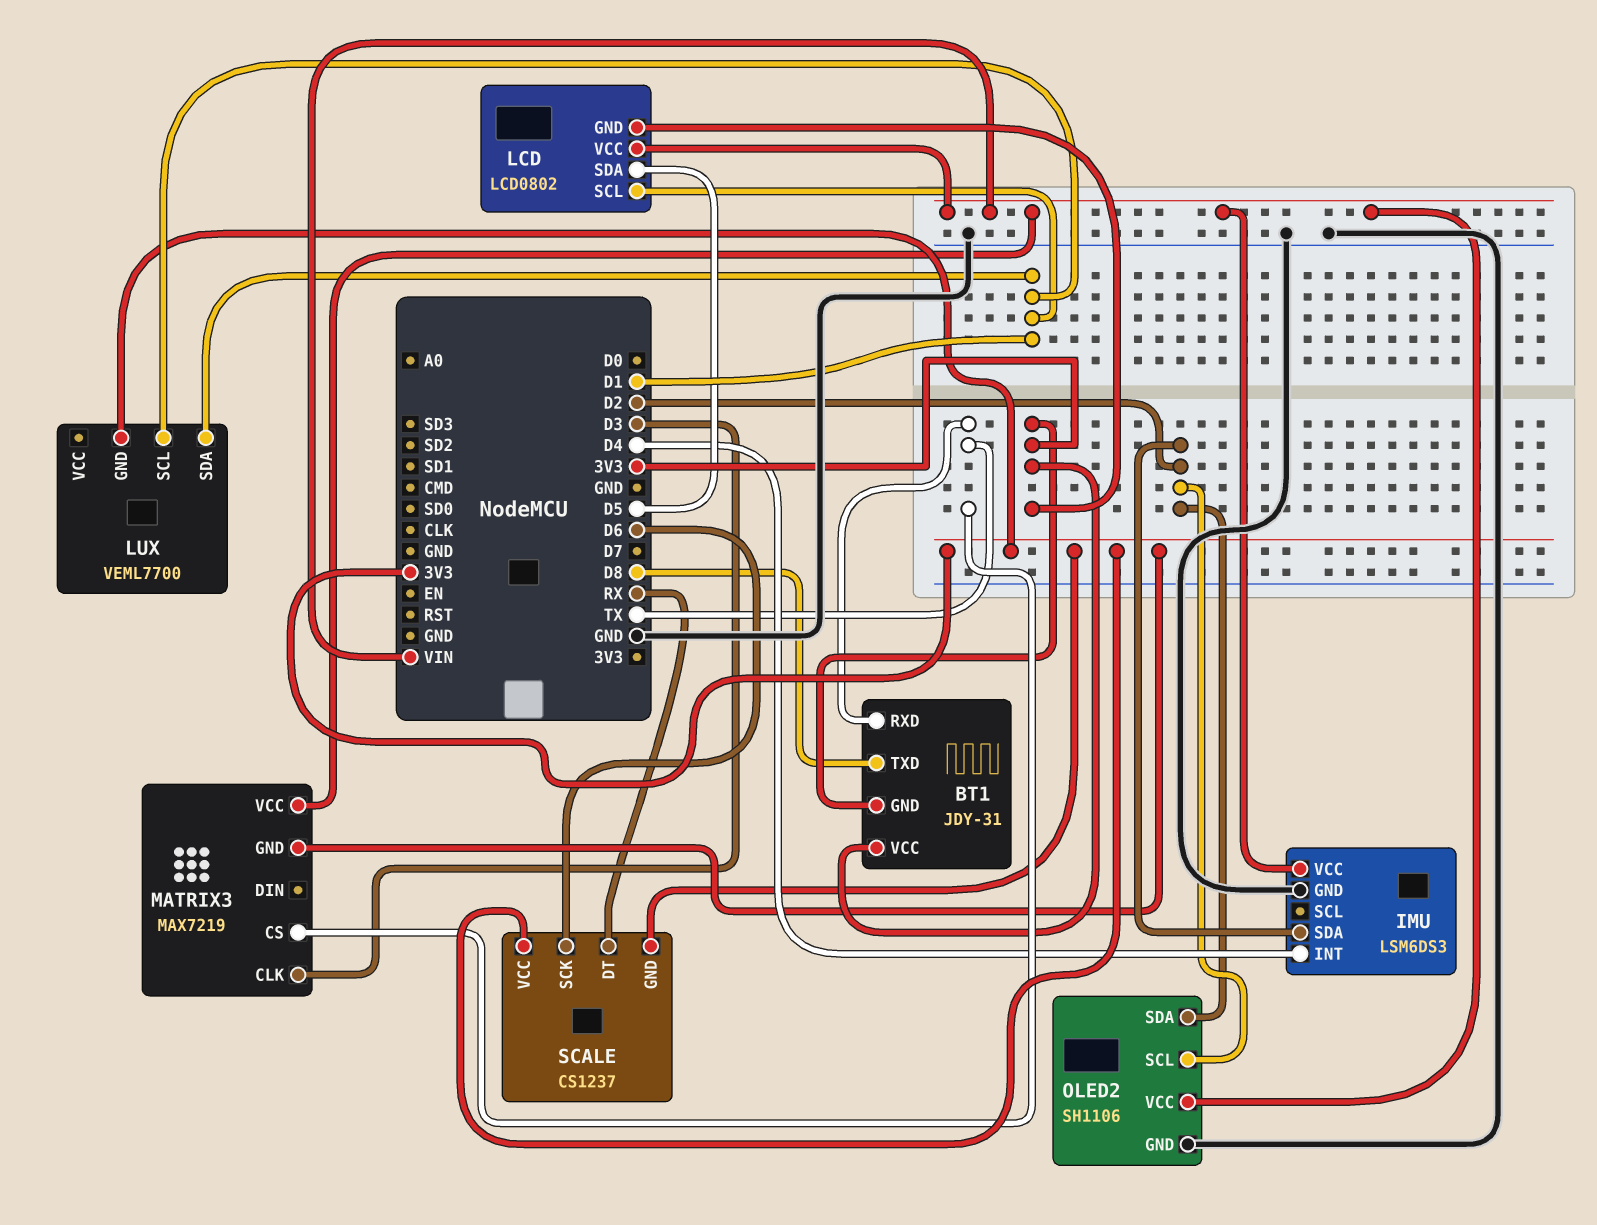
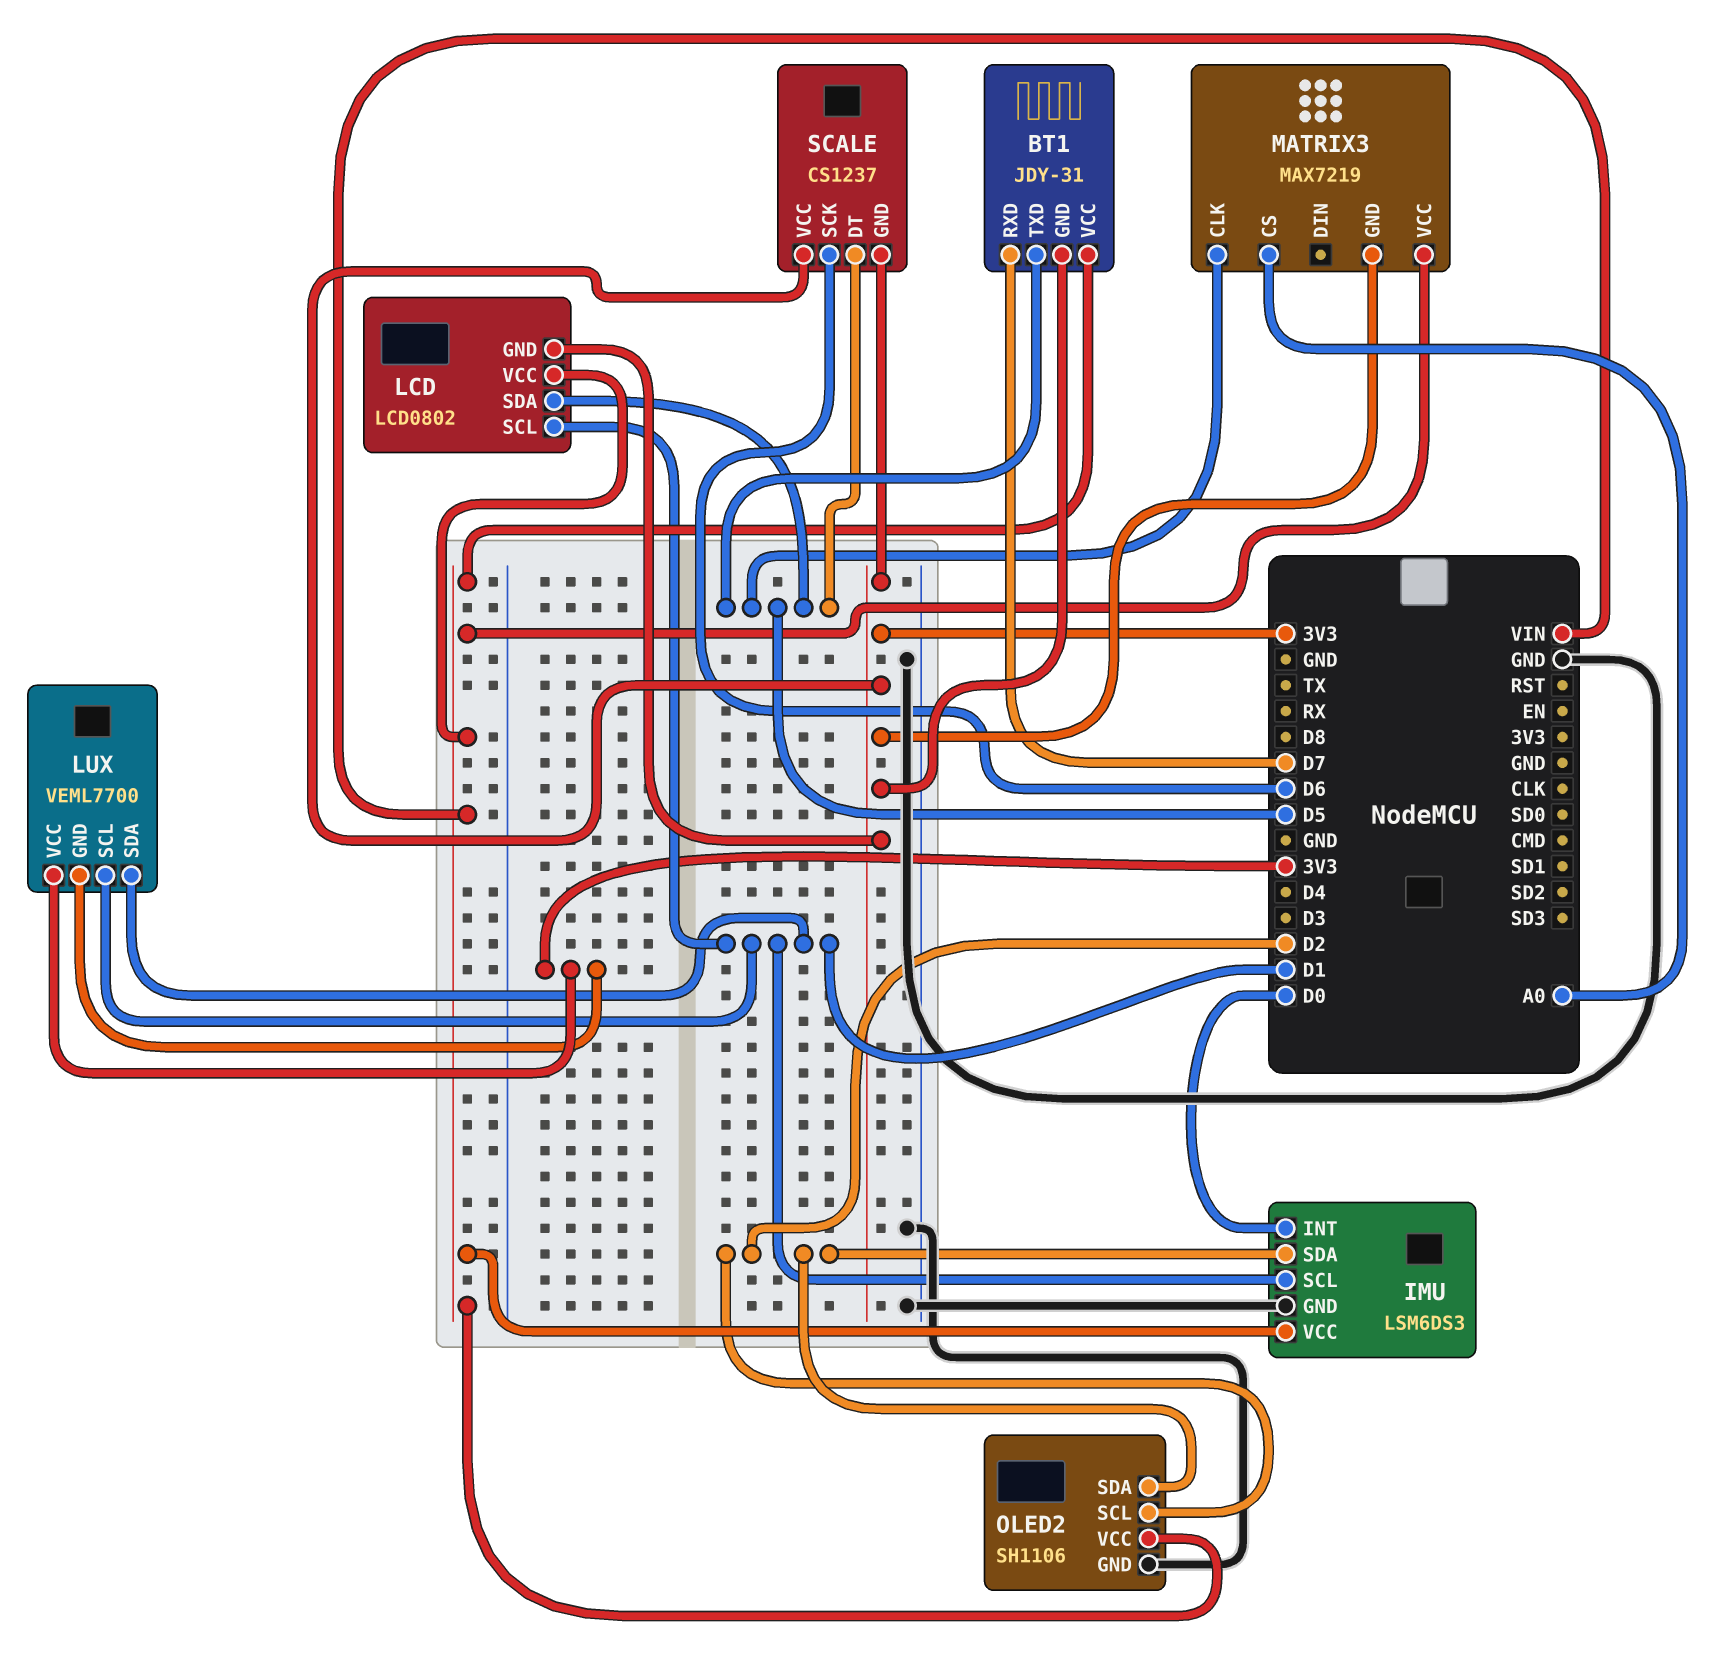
BT1 pin RXD: TX -> D7
BT1 pin TXD: D8 -> D5
BT1 pin VCC: 3V3 -> VIN
IMU pin INT: D4 -> D0
IMU pin SCL: none -> D1
LUX pin VCC: none -> 3V3
MATRIX3 pin CLK: D3 -> D5
MATRIX3 pin CS: TX -> A0
SCALE pin DT: RX -> D5

